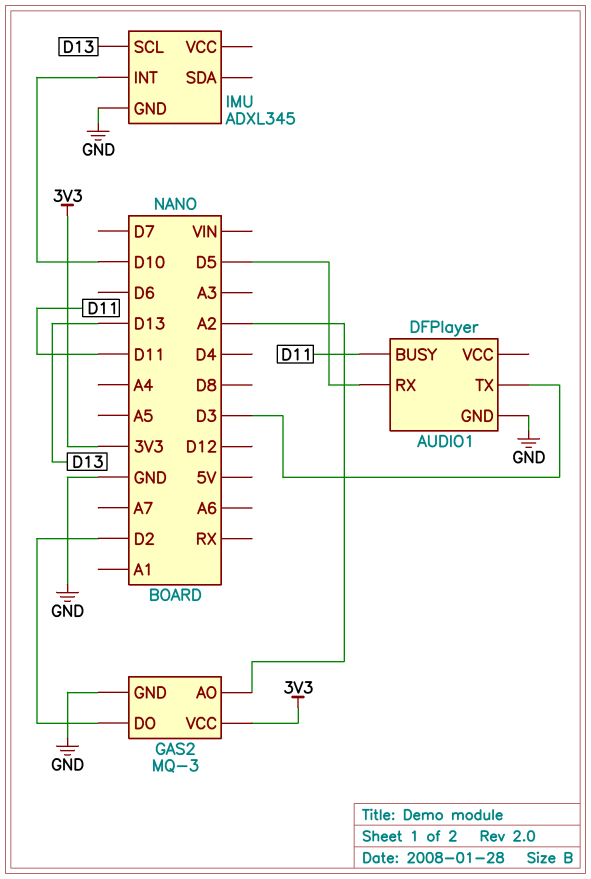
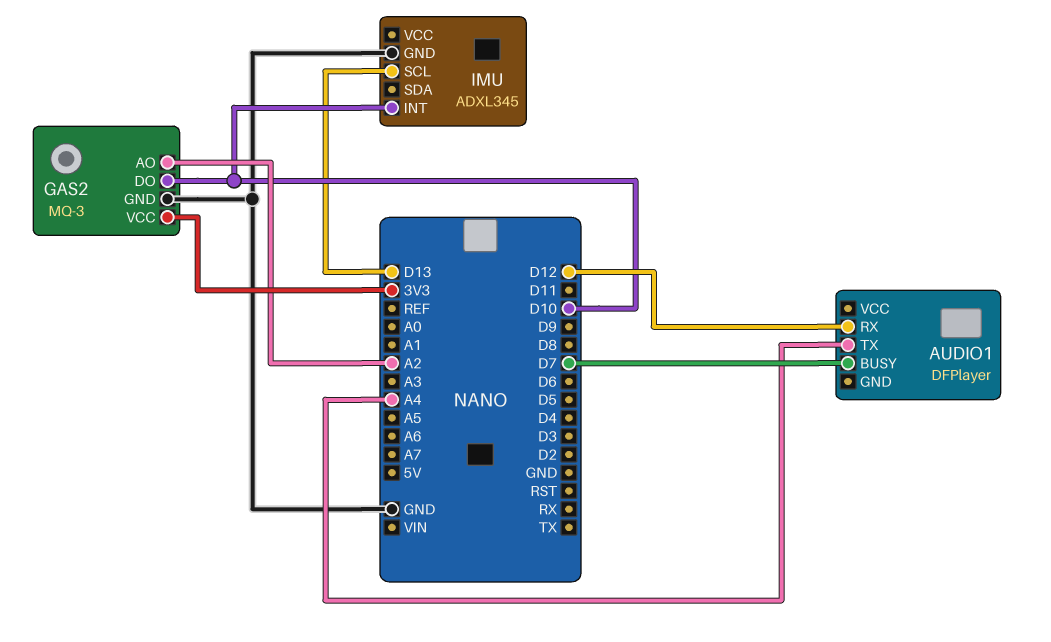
AUDIO1 pin BUSY: D11 -> D7
AUDIO1 pin GND: GND -> none
AUDIO1 pin RX: D5 -> D12
AUDIO1 pin TX: D3 -> A4
GAS2 pin DO: D2 -> D10

